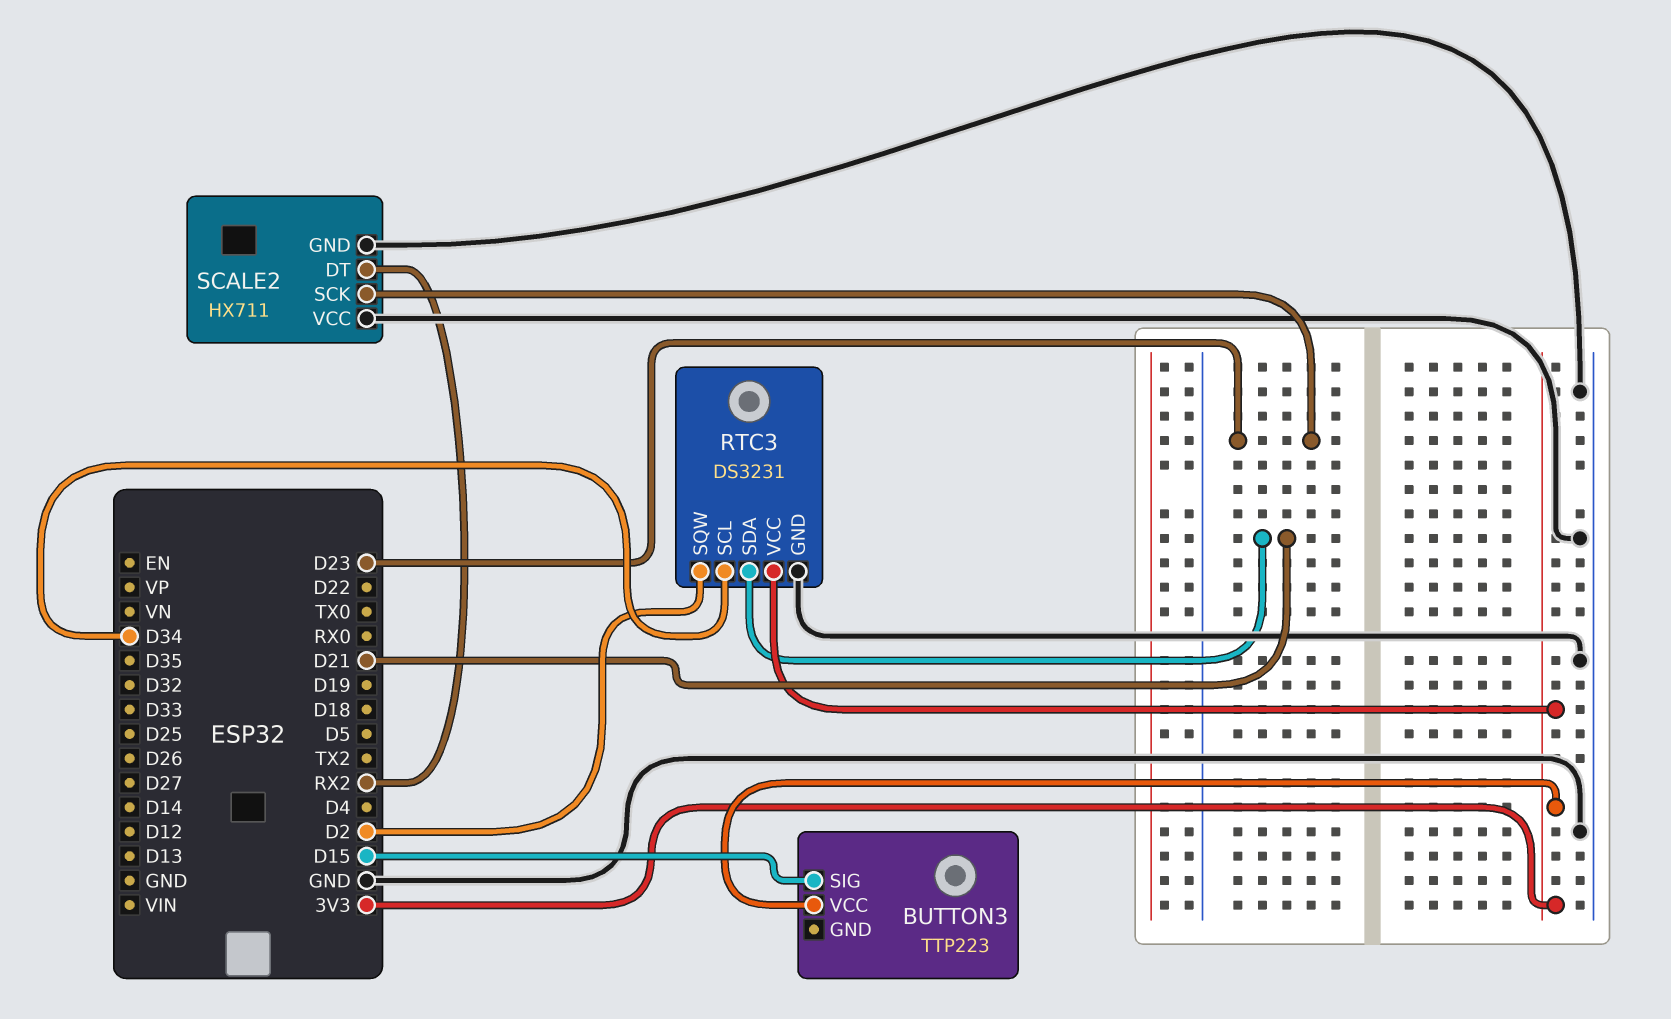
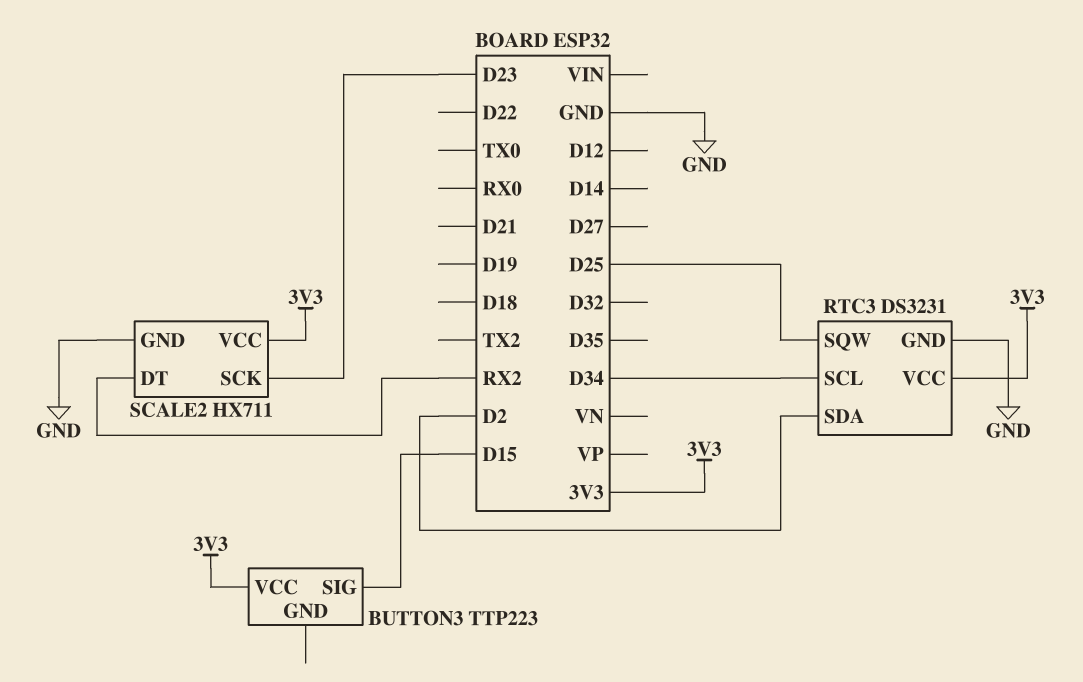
RTC3 pin SDA: D21 -> D2
RTC3 pin SQW: D2 -> D25
SCALE2 pin VCC: GND -> 3V3

